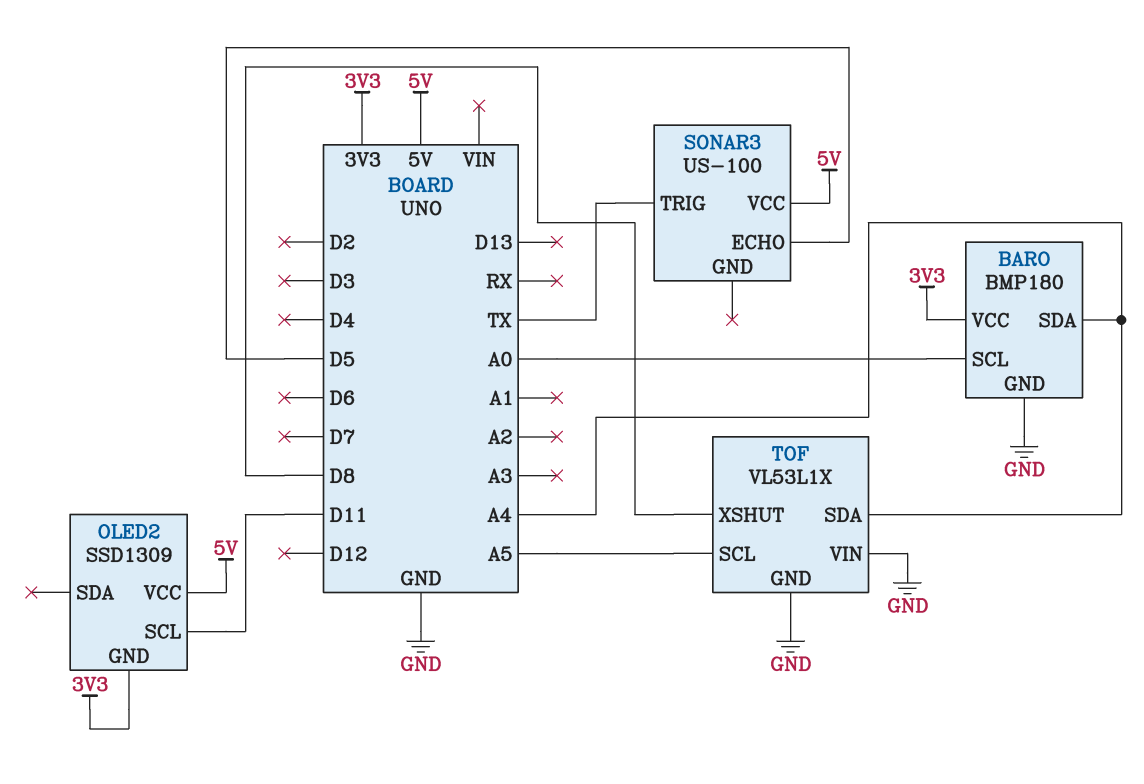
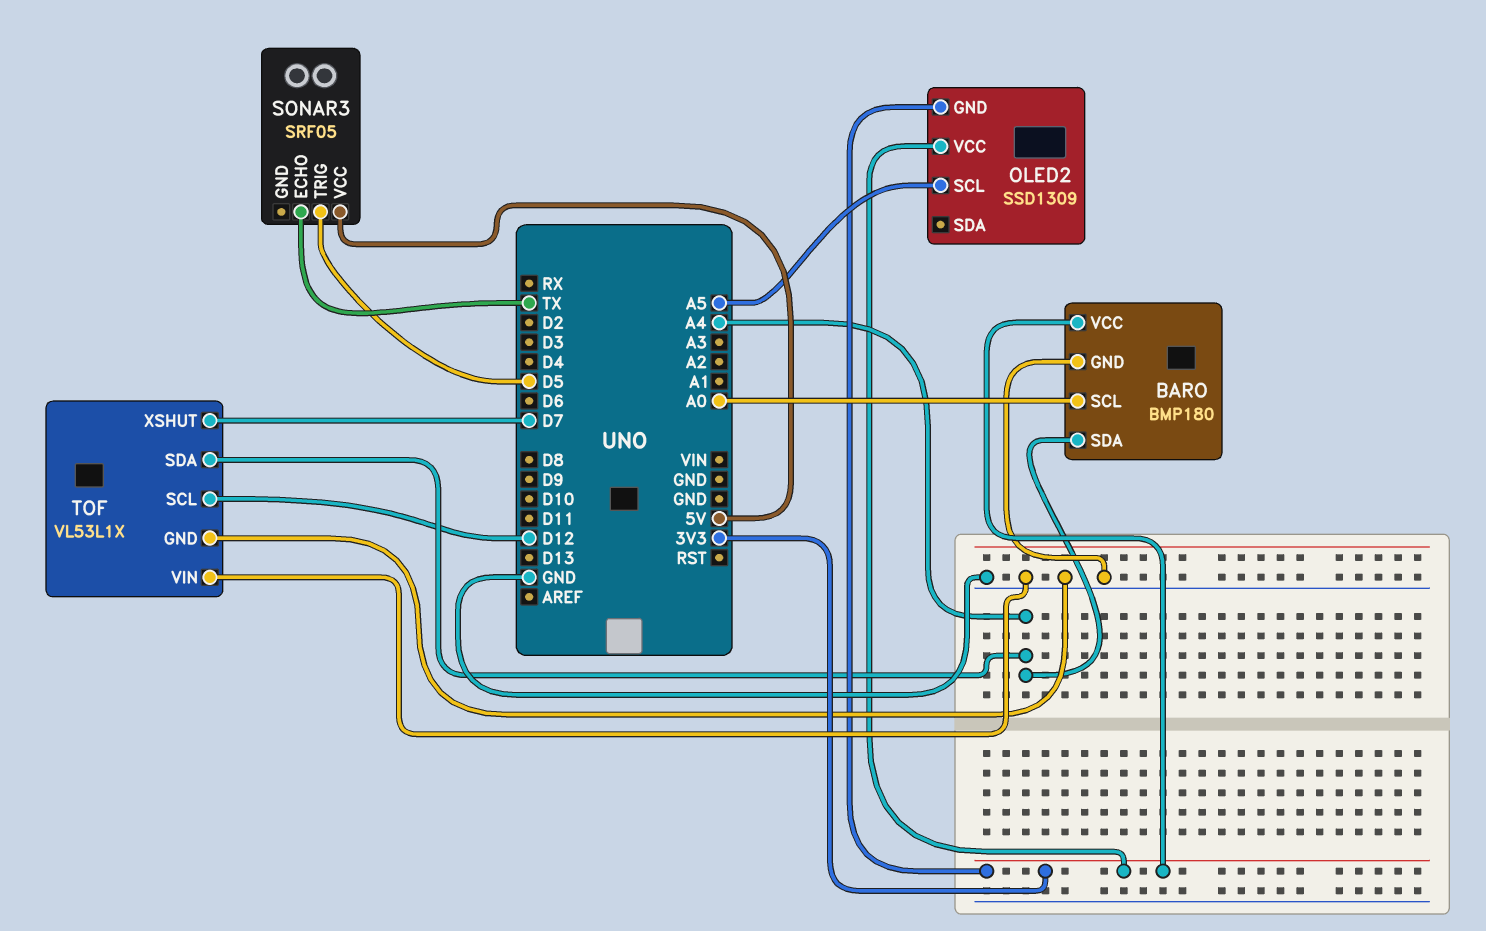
OLED2 pin SCL: D11 -> A5
OLED2 pin VCC: 5V -> 3V3
SONAR3: US-100 -> SRF05
SONAR3 pin ECHO: D5 -> TX
SONAR3 pin TRIG: TX -> D5
TOF pin SCL: A5 -> D12
TOF pin XSHUT: D8 -> D7

